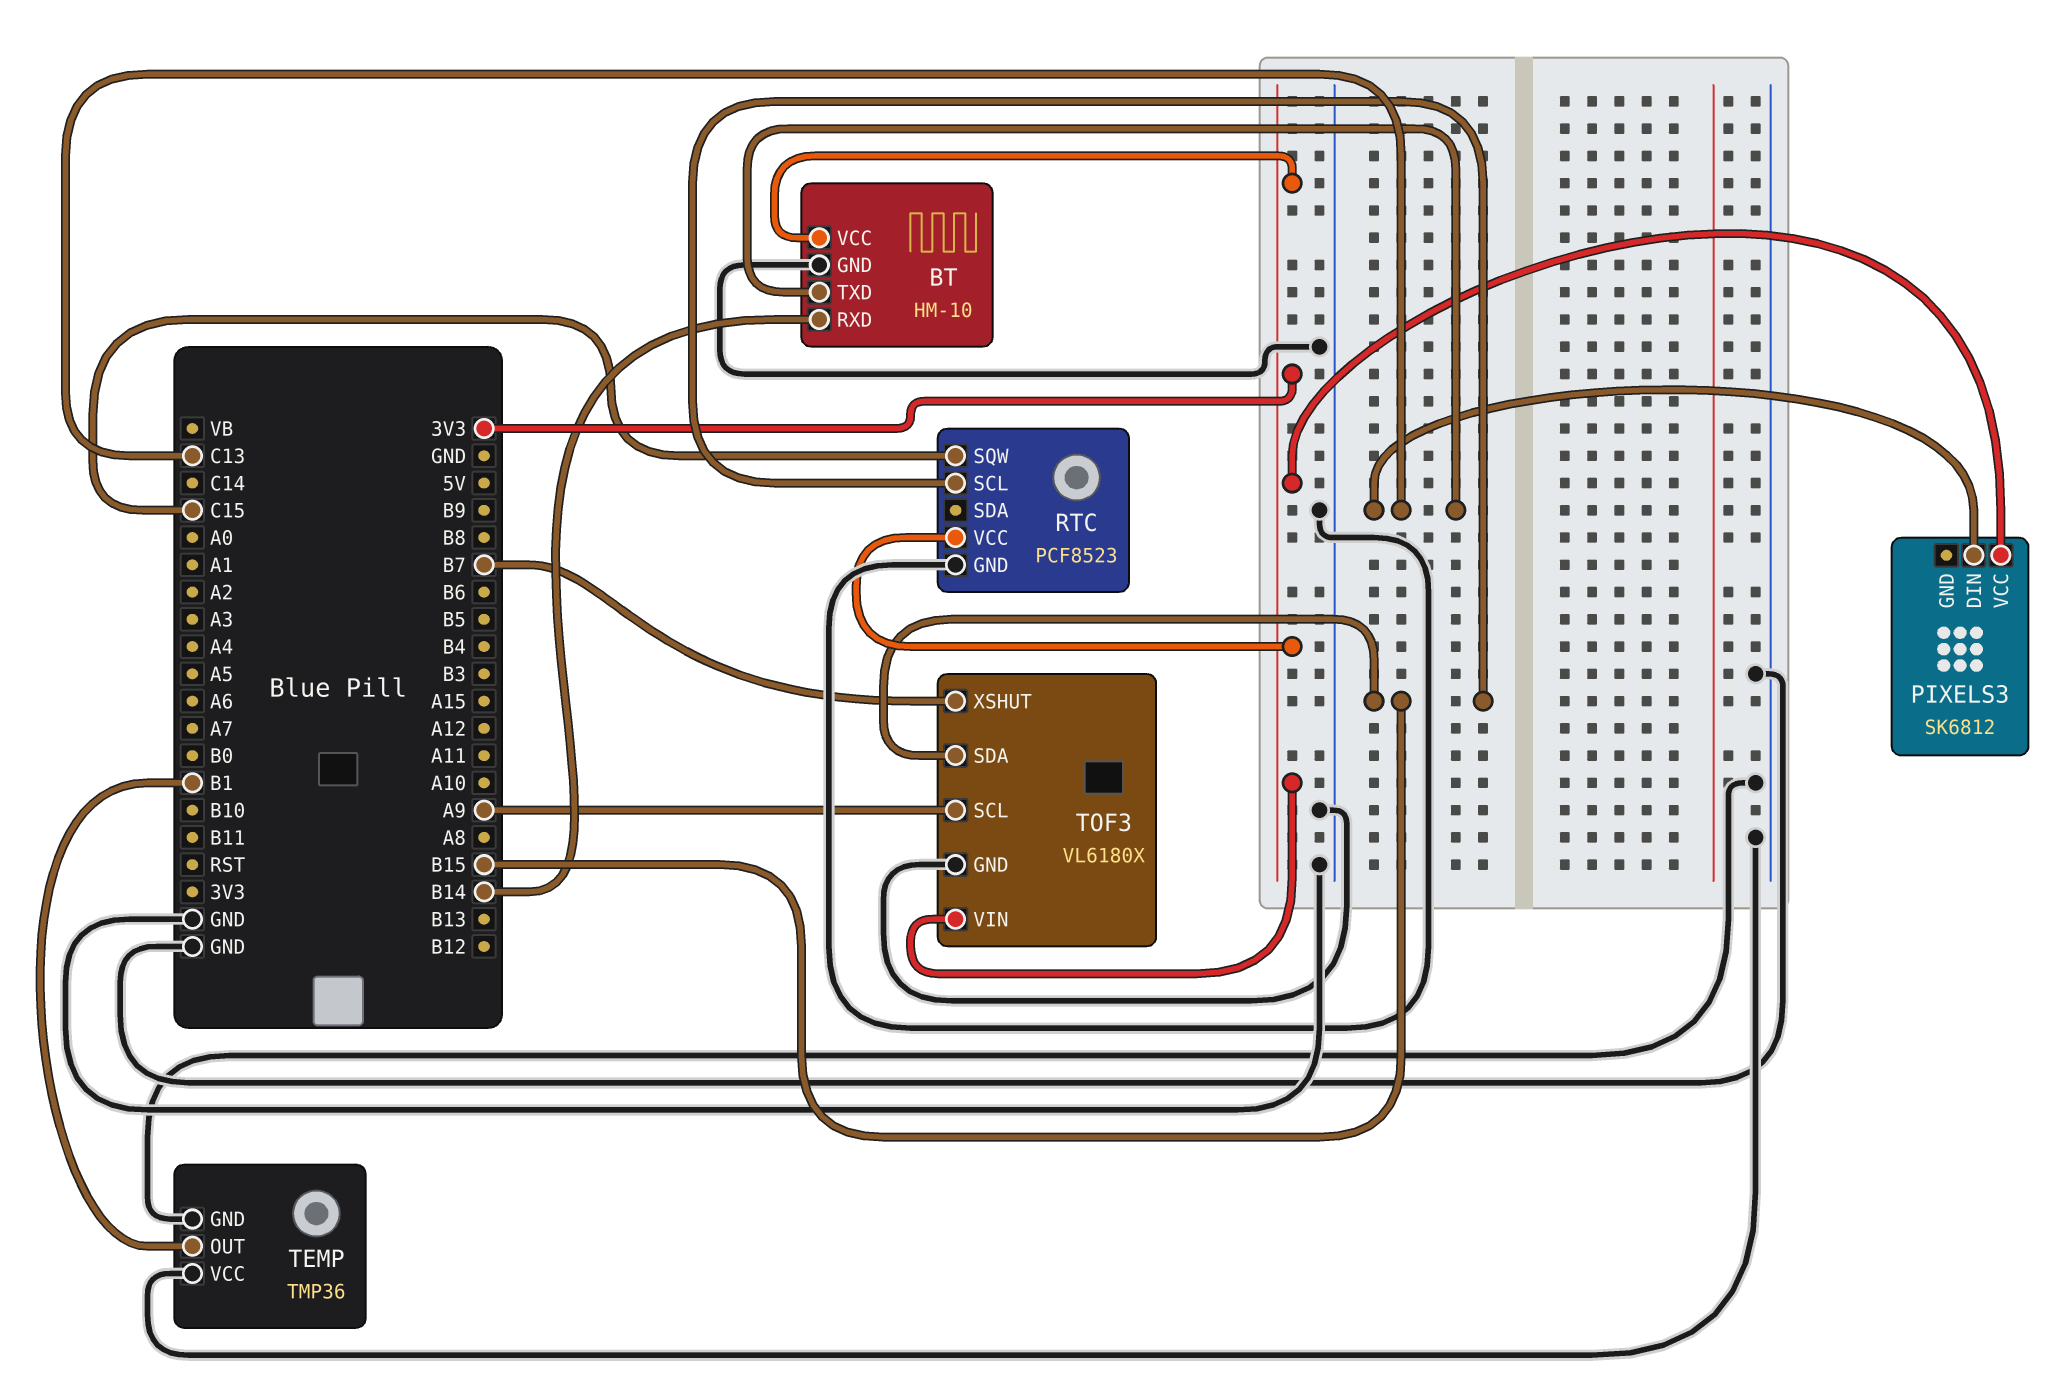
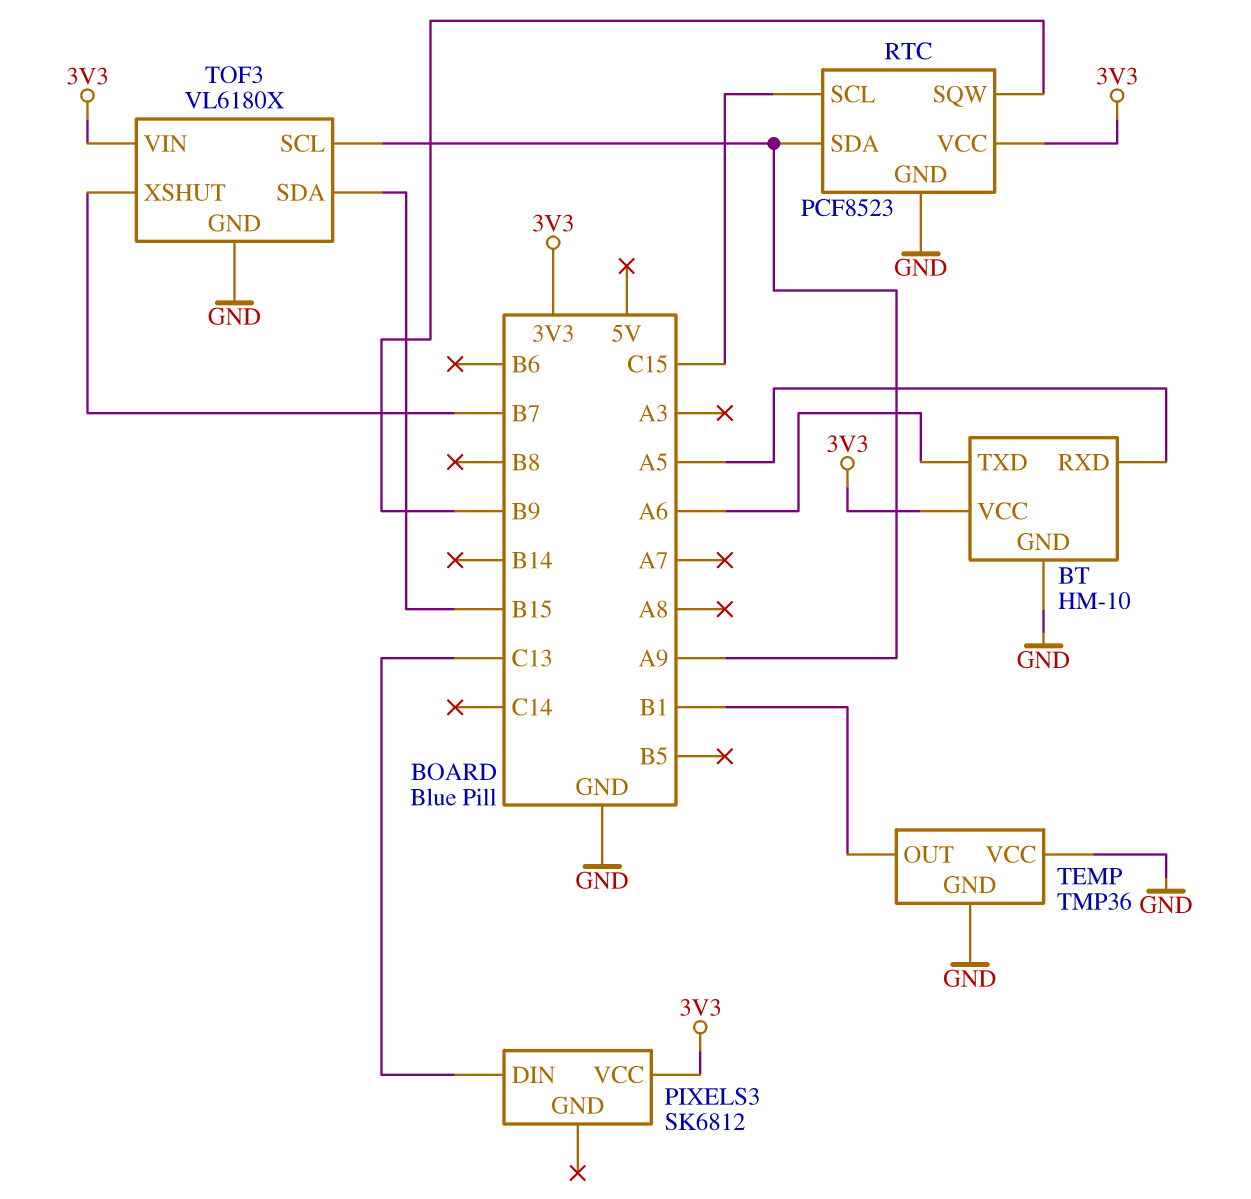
BT pin RXD: B14 -> A5
BT pin TXD: C13 -> A6
RTC pin SCL: B15 -> C15
RTC pin SDA: none -> A9
RTC pin SQW: C15 -> B9

